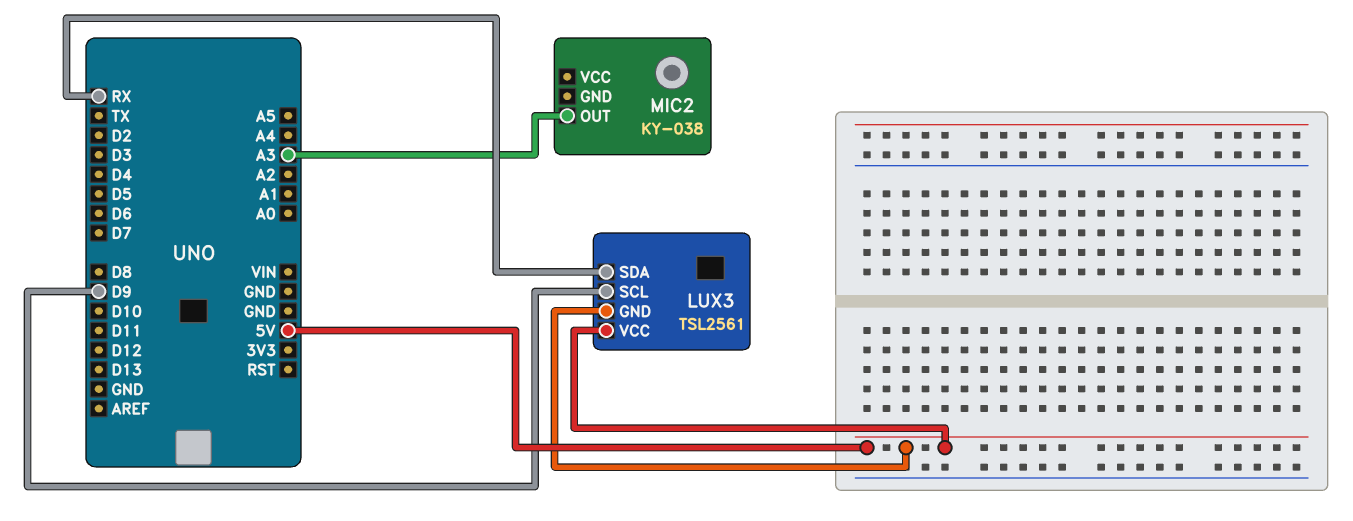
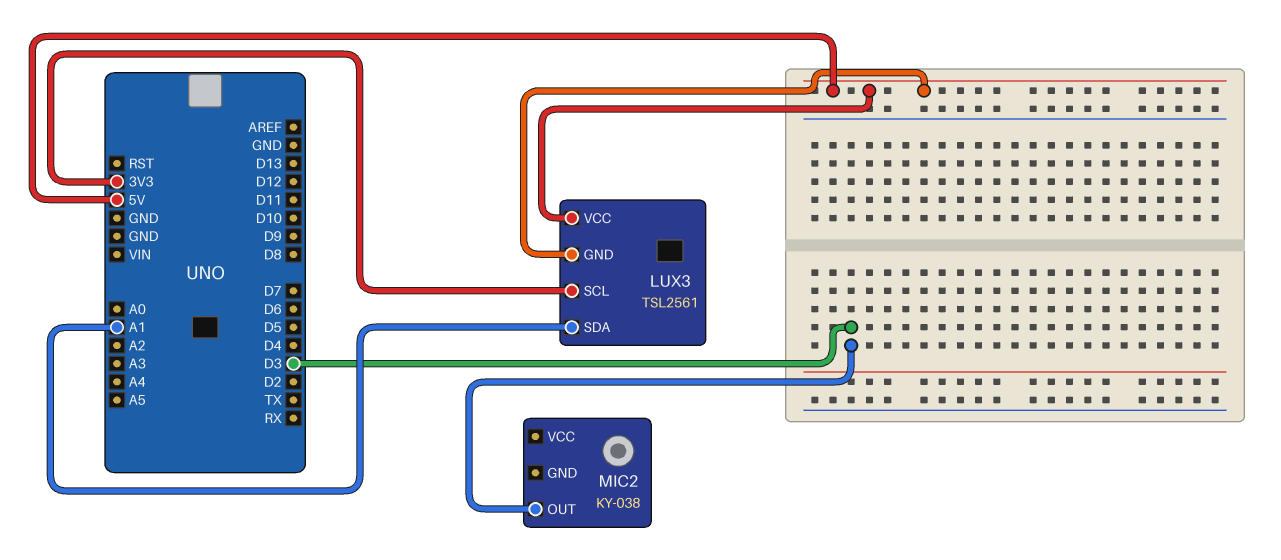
LUX3 pin SCL: D9 -> 3V3
LUX3 pin SDA: RX -> A1
MIC2 pin OUT: A3 -> D3

